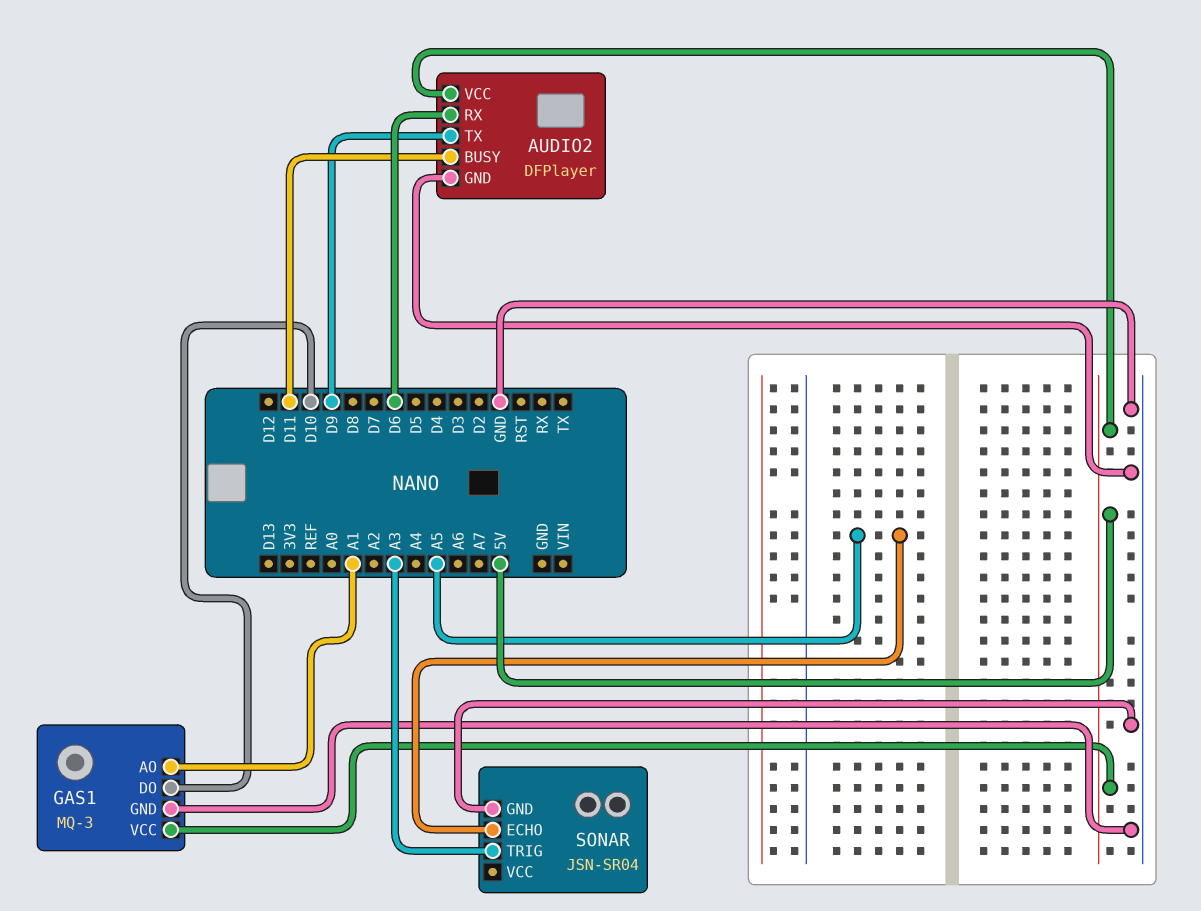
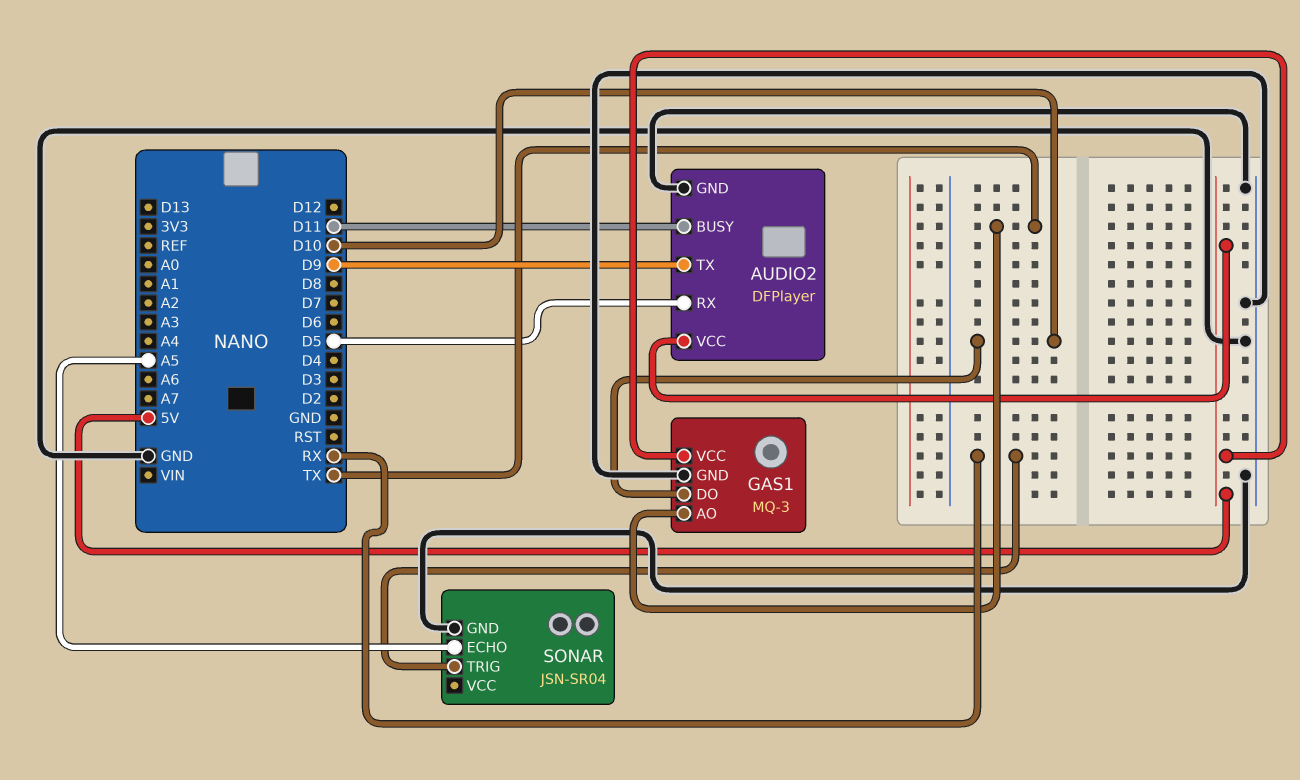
AUDIO2 pin RX: D6 -> D5
GAS1 pin AO: A1 -> TX
SONAR pin TRIG: A3 -> RX

